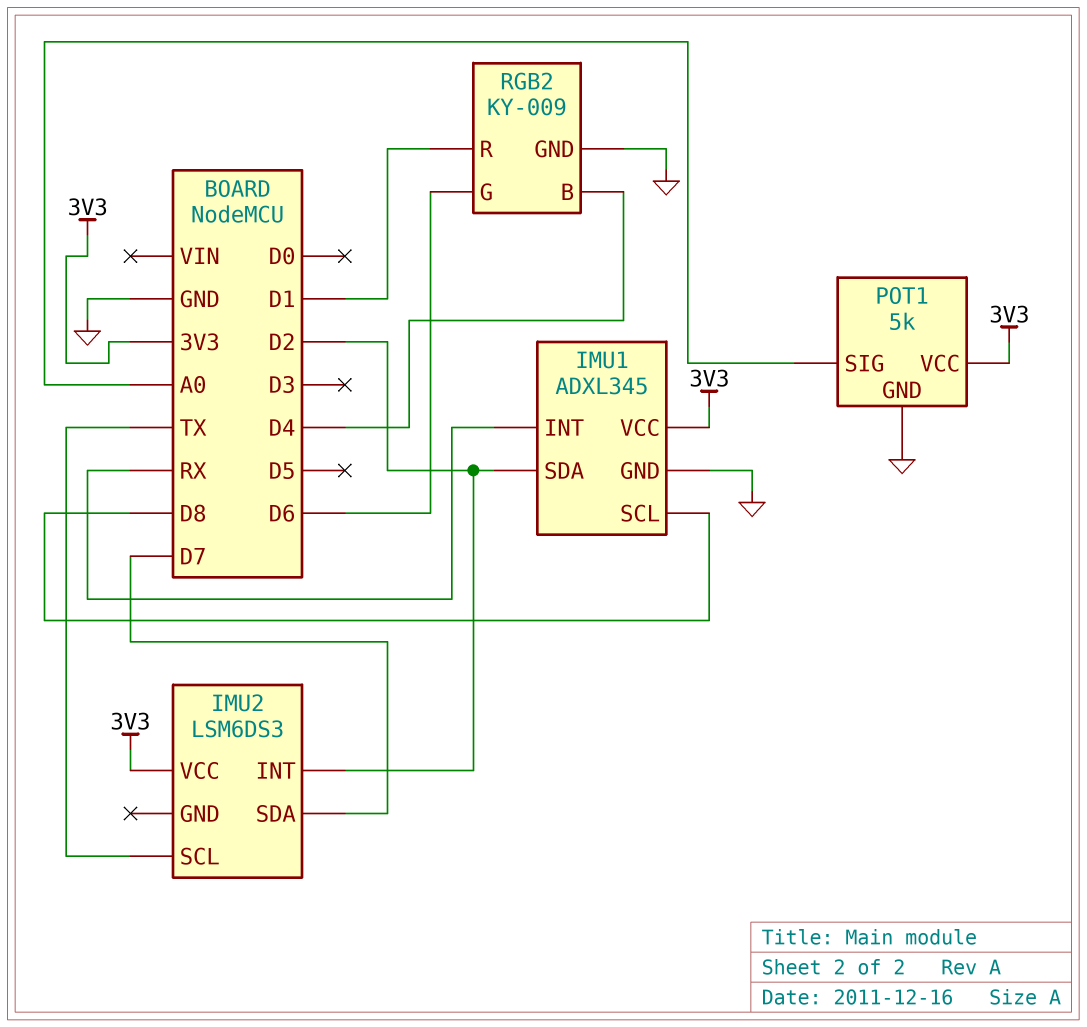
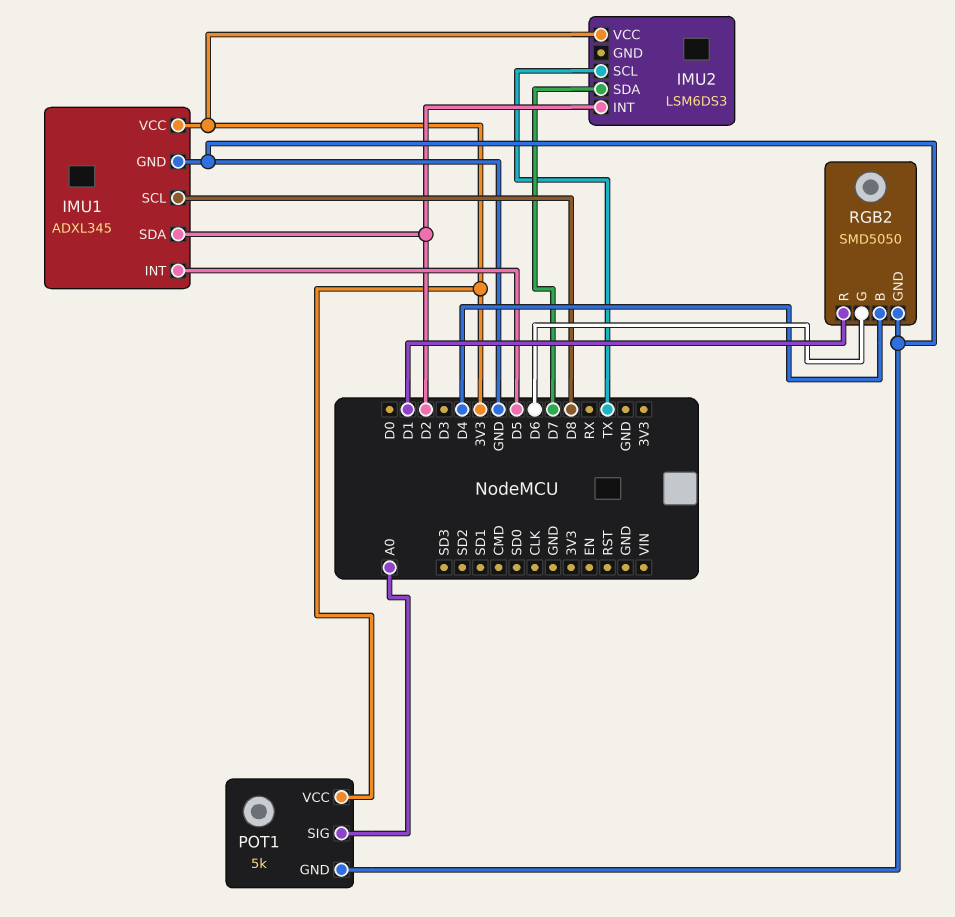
IMU1 pin INT: RX -> D5
RGB2: KY-009 -> SMD5050

